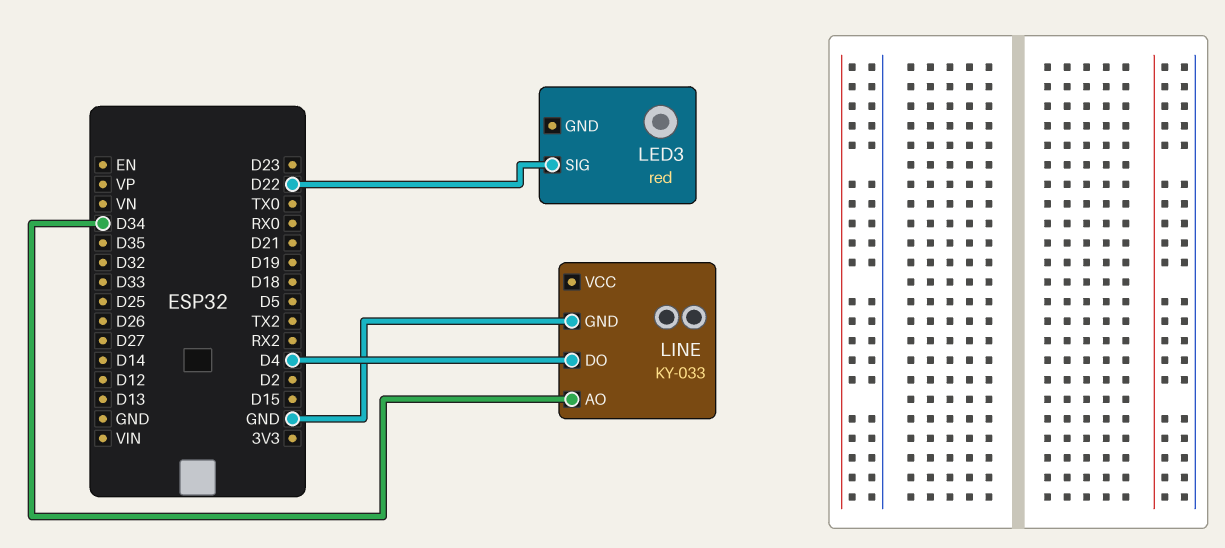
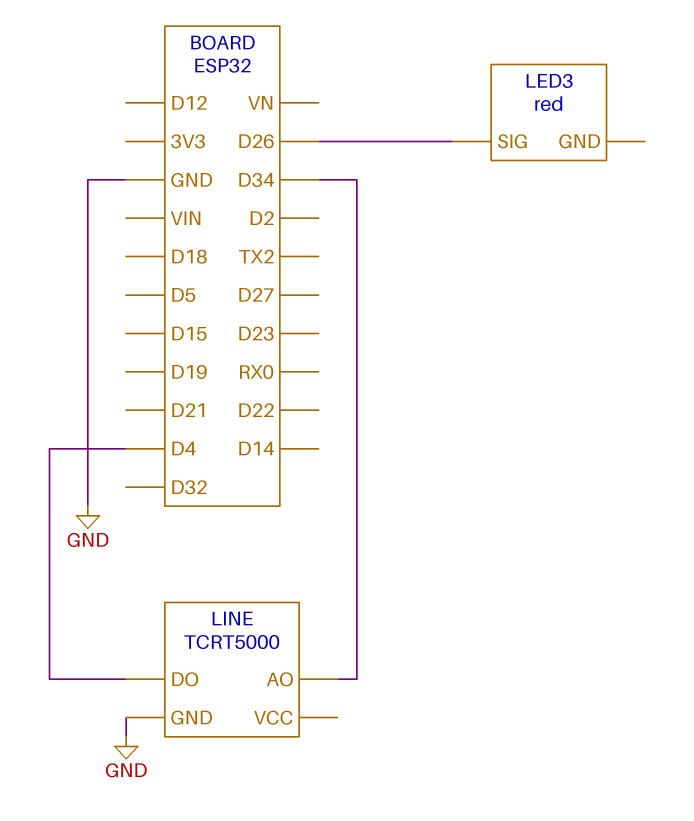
LED3 pin SIG: D22 -> D26
LINE: KY-033 -> TCRT5000

